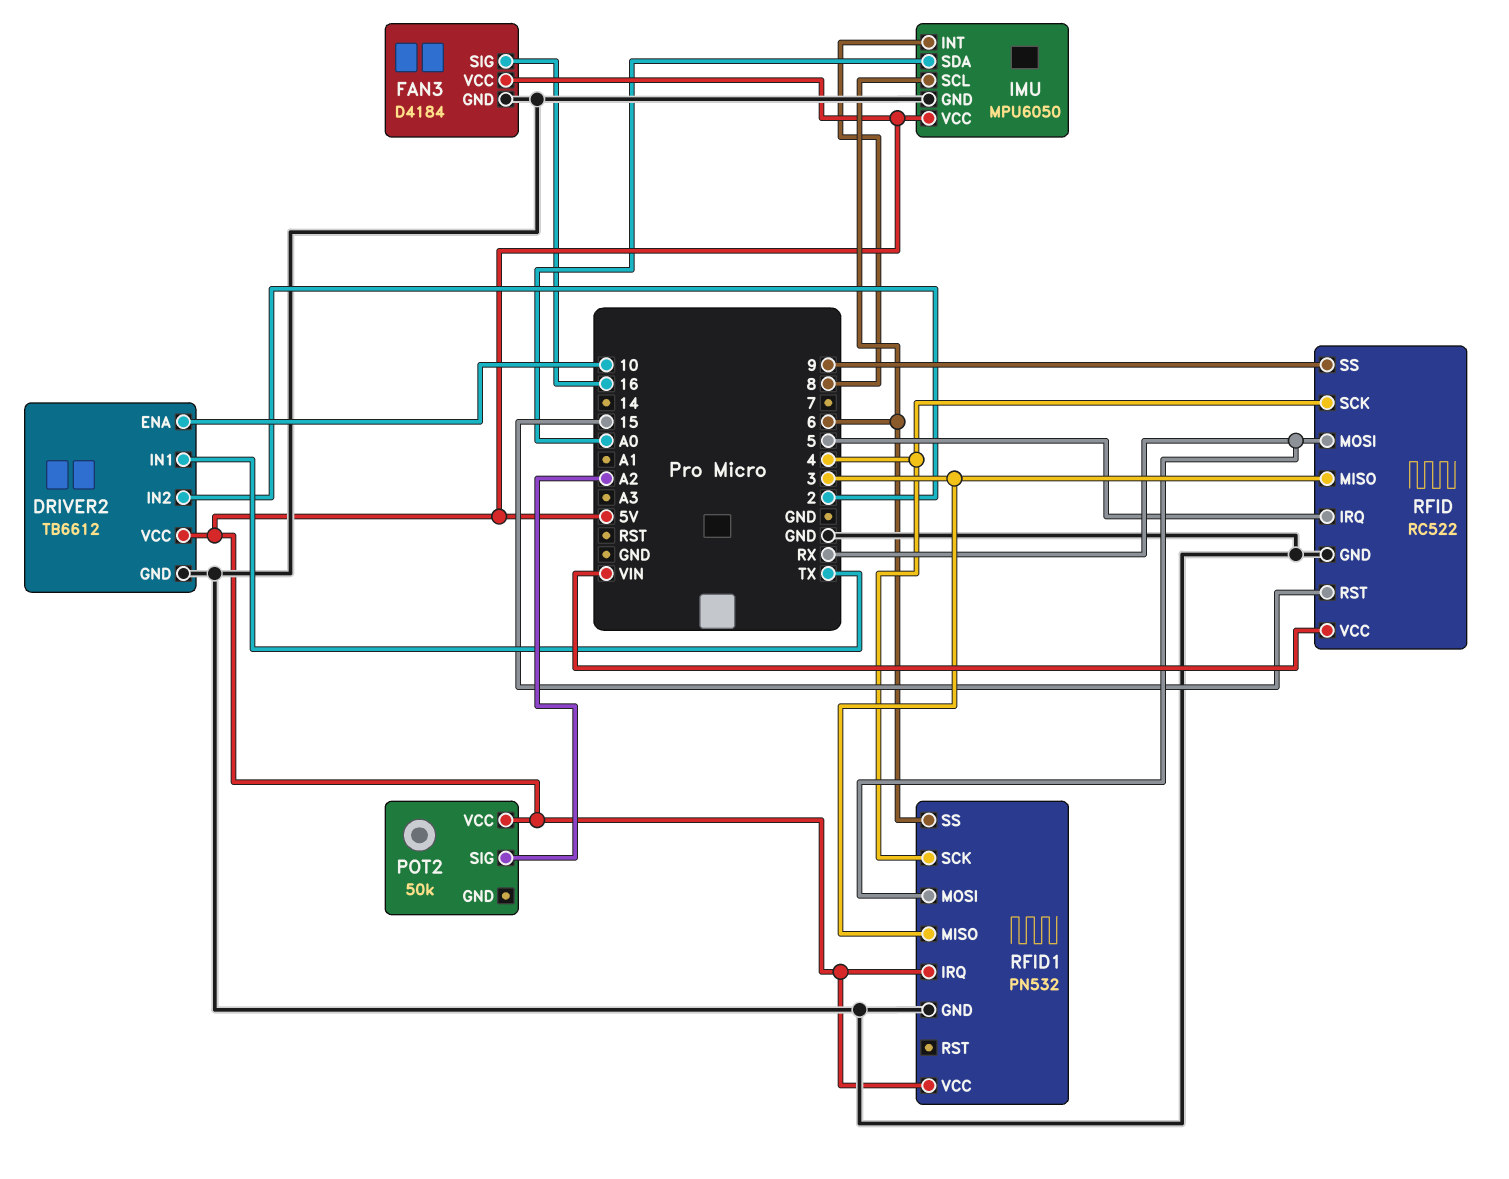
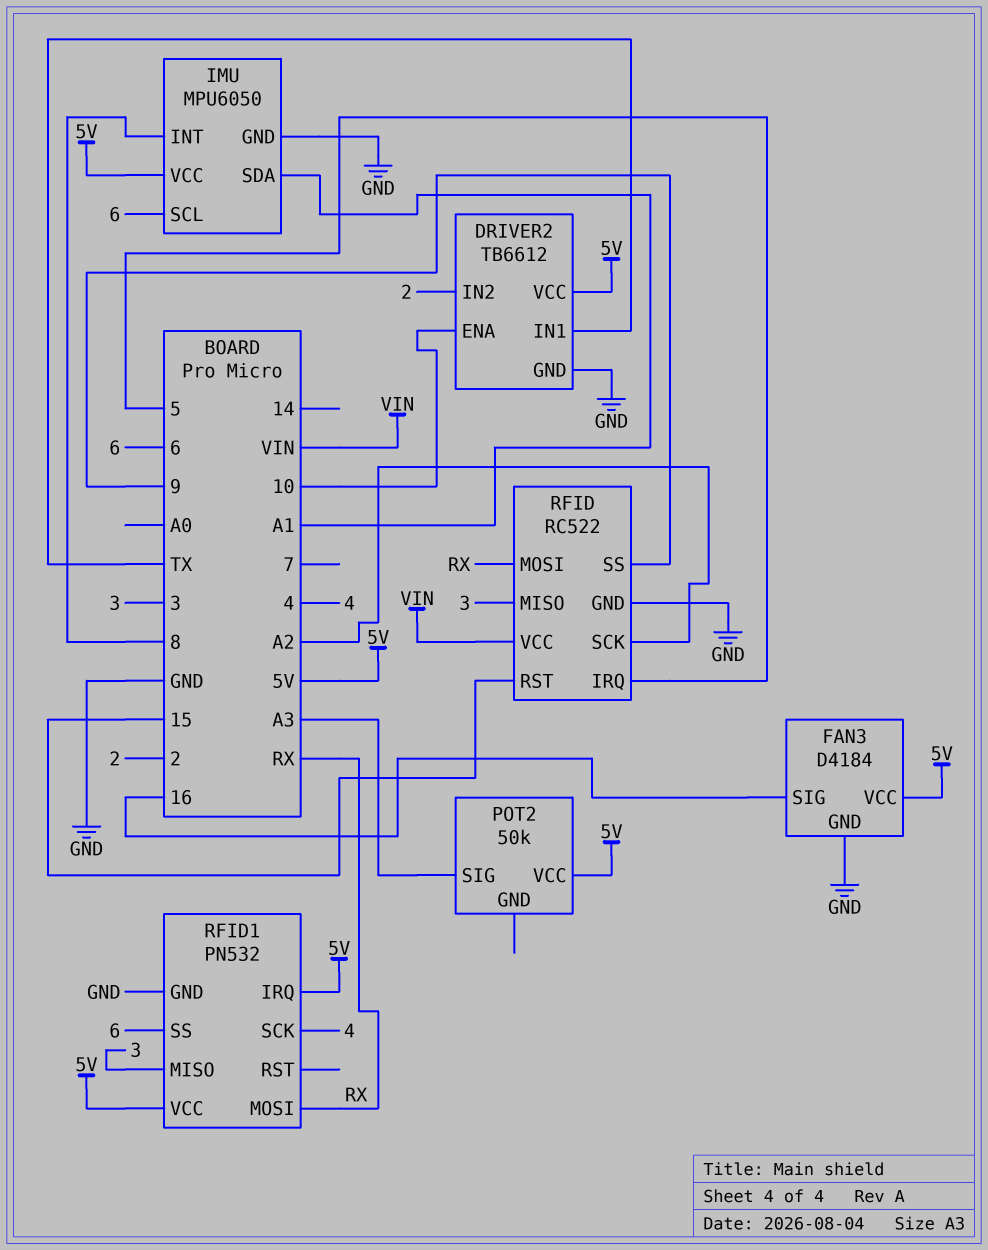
IMU pin SDA: A0 -> A1
POT2 pin SIG: A2 -> A3
RFID pin SCK: 4 -> A2

